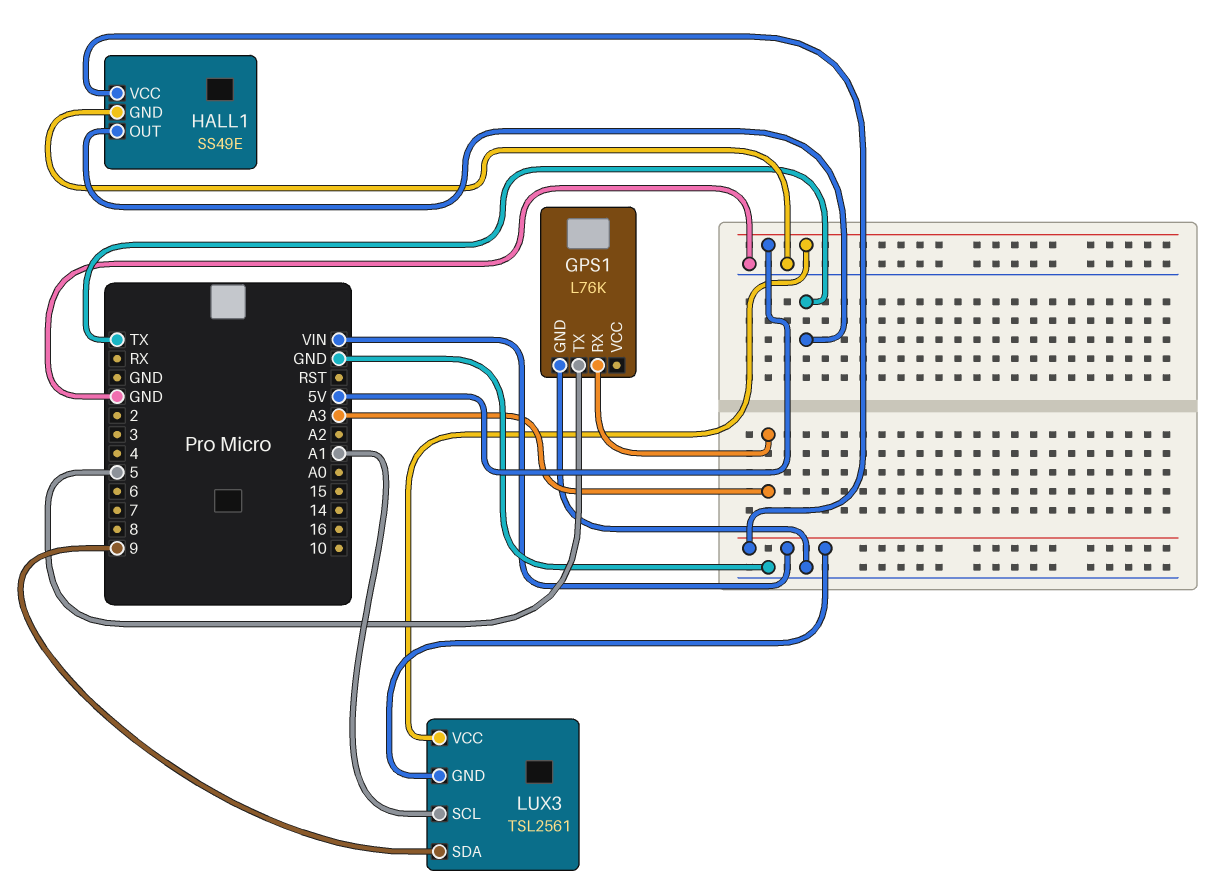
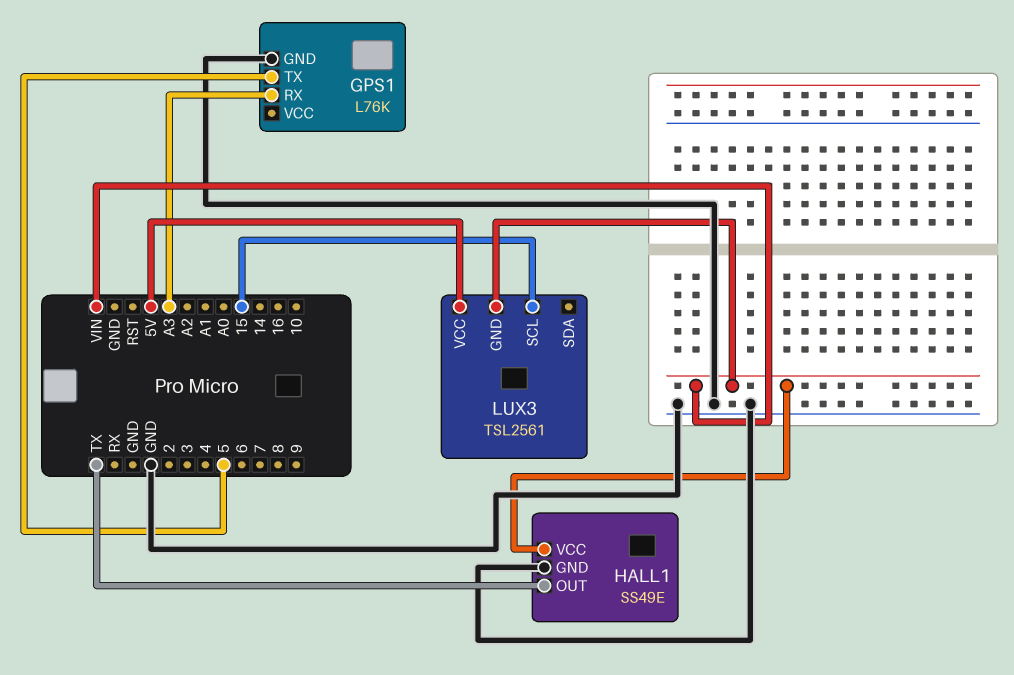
LUX3 pin SCL: A1 -> 15
LUX3 pin SDA: 9 -> none

